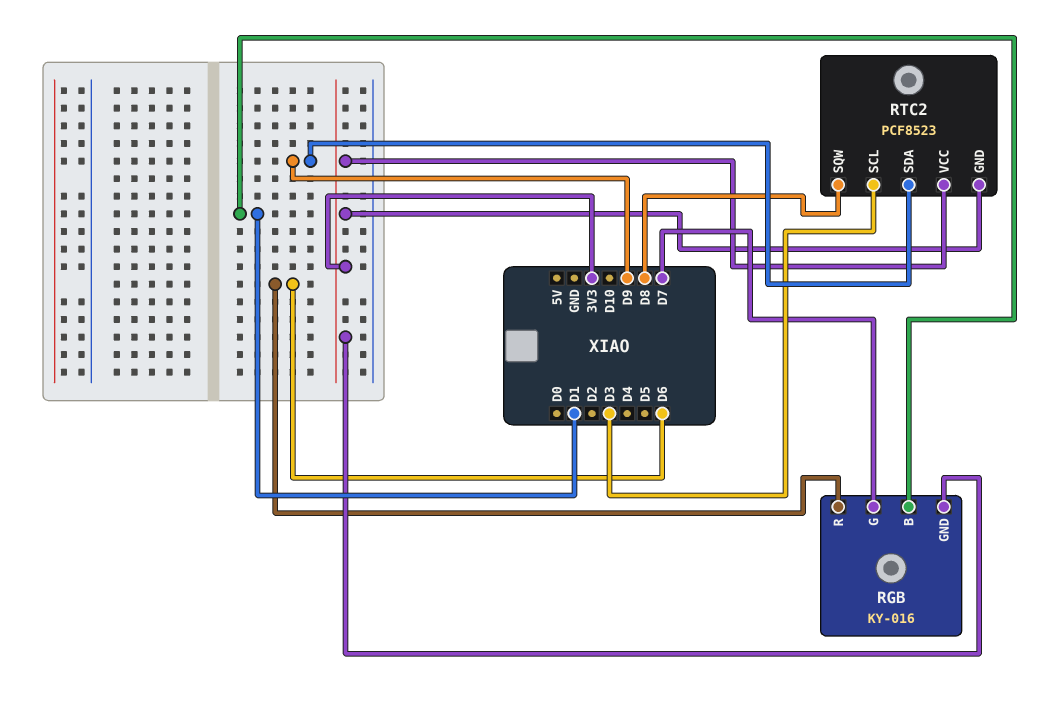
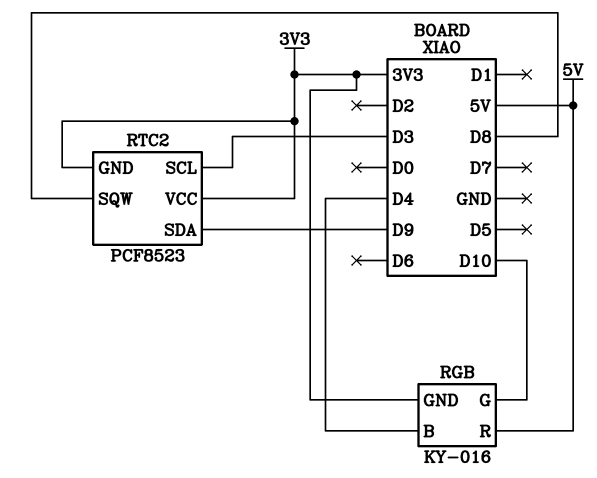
RGB pin B: D1 -> D4
RGB pin G: D7 -> D10
RGB pin R: D6 -> 5V

